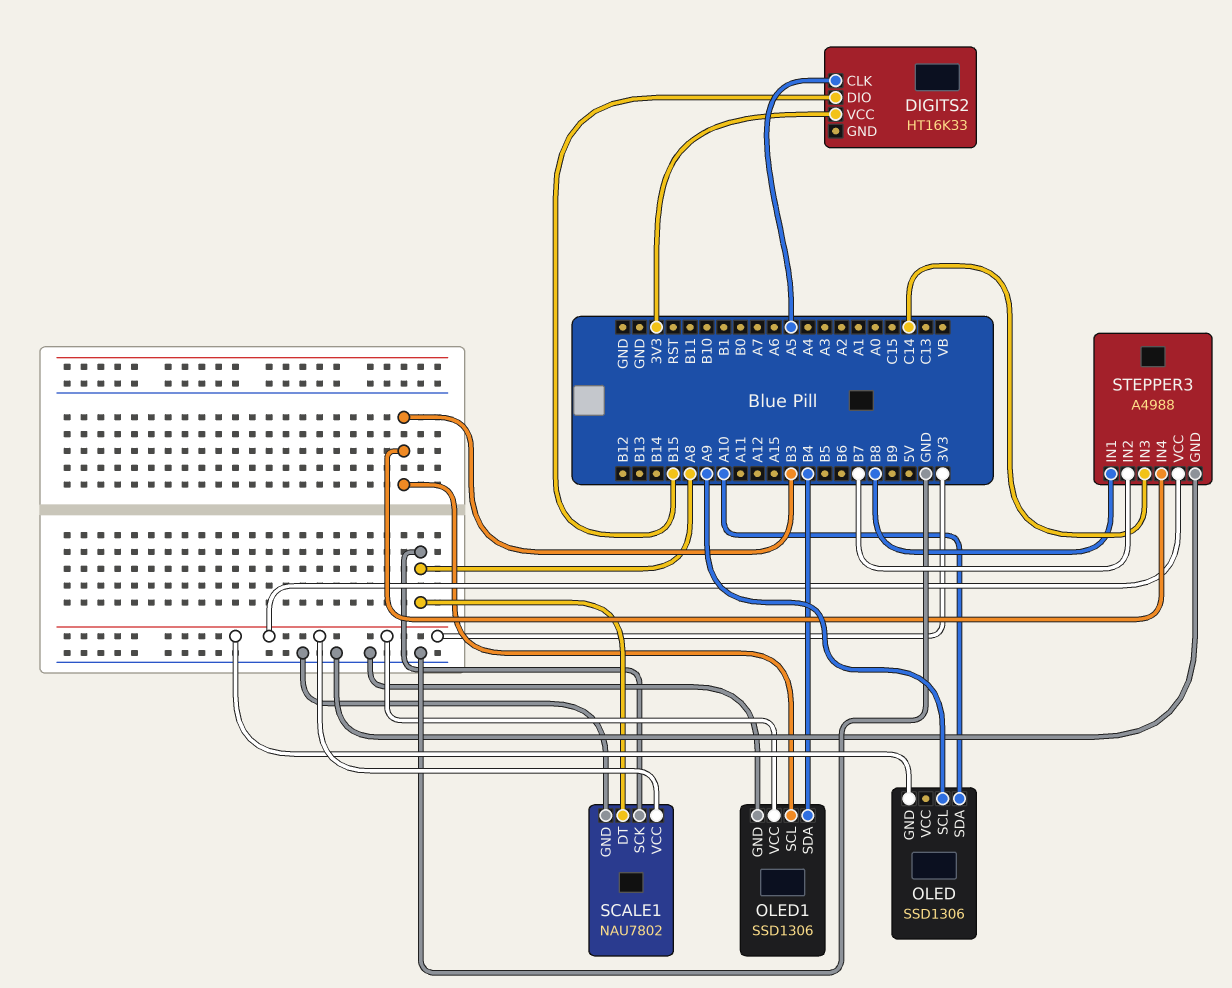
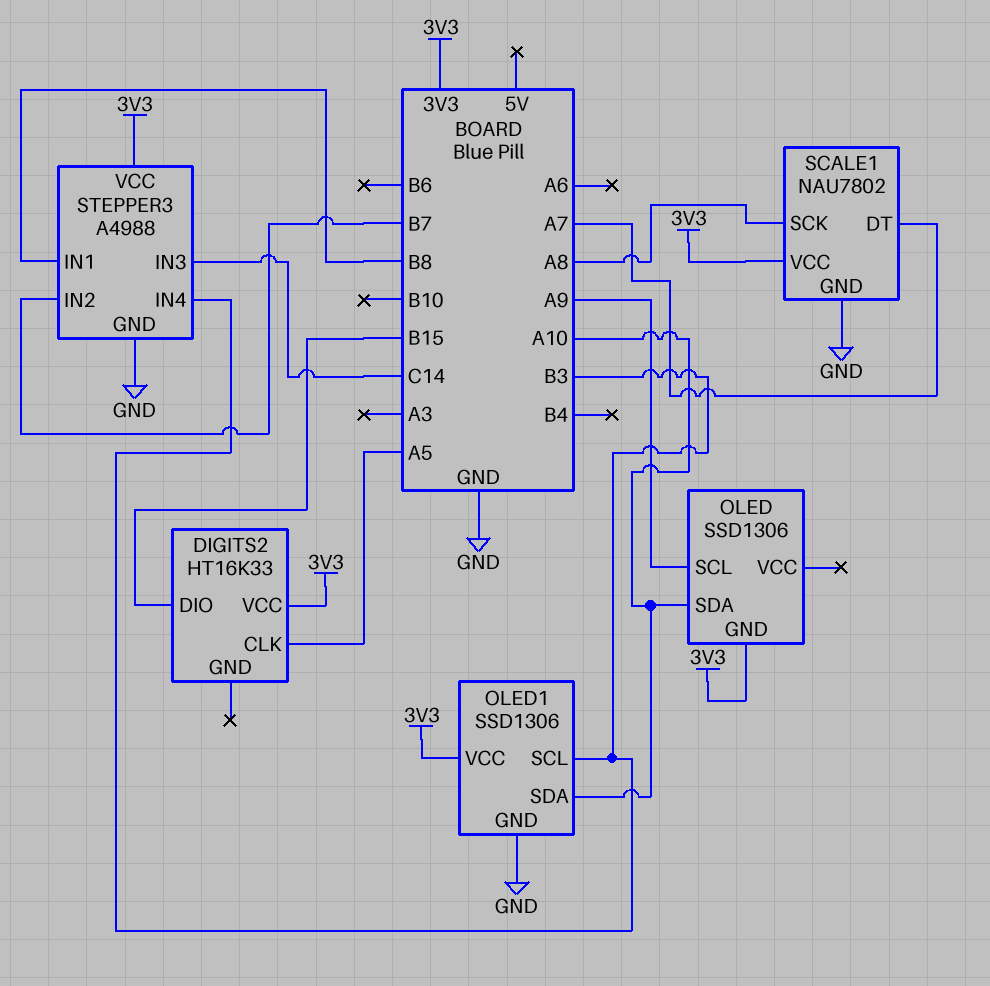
OLED1 pin SDA: B4 -> A10
SCALE1 pin DT: A8 -> A7

